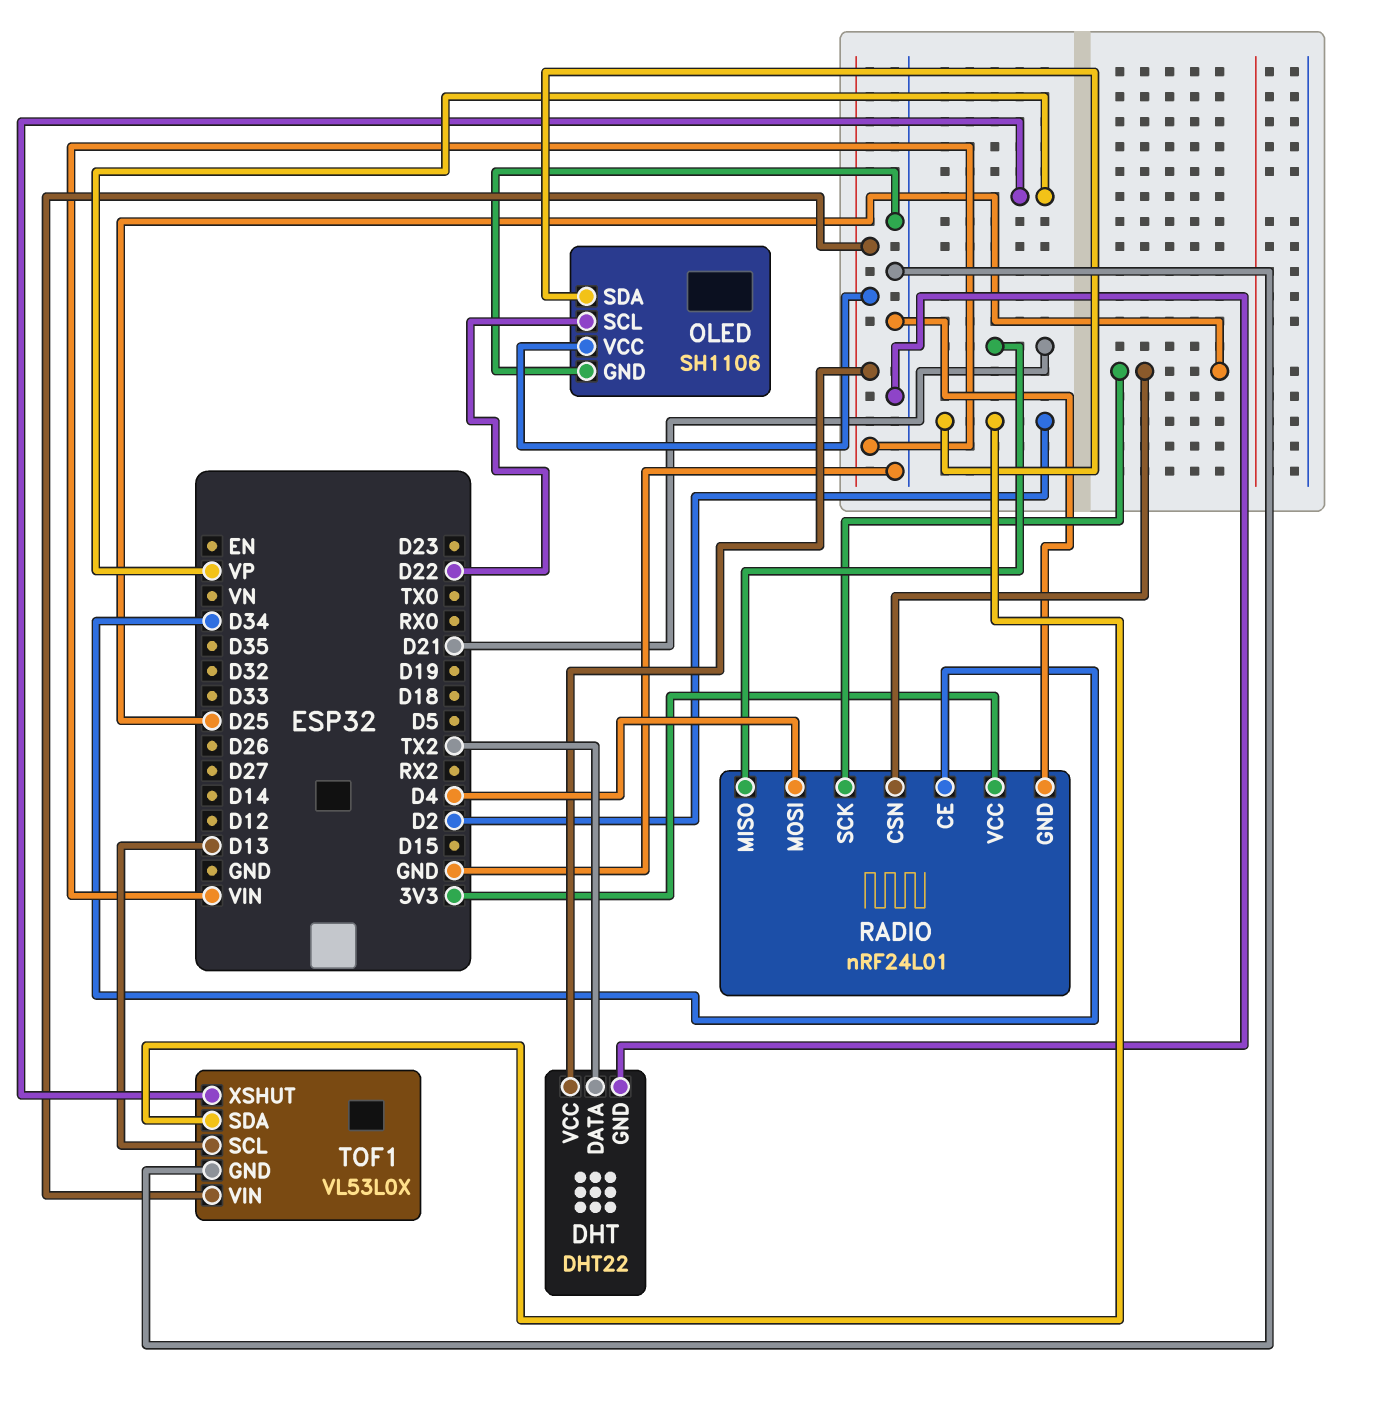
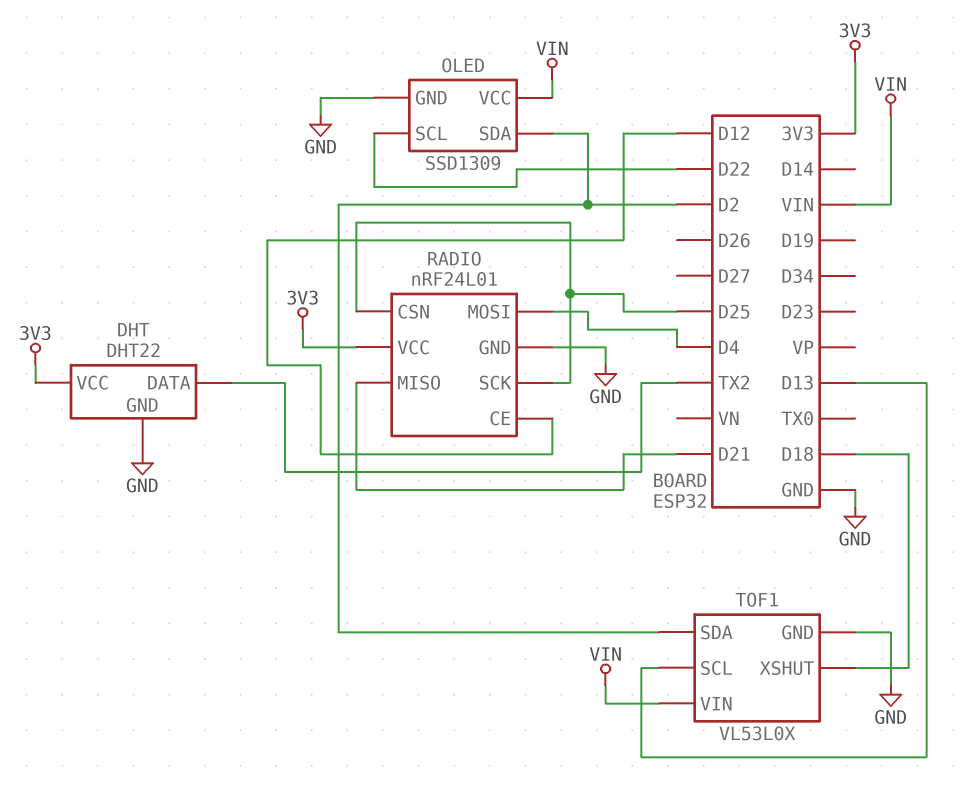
DHT pin VCC: VIN -> 3V3
OLED: SH1106 -> SSD1309
RADIO pin CE: D34 -> D12
TOF1 pin XSHUT: VP -> D18

